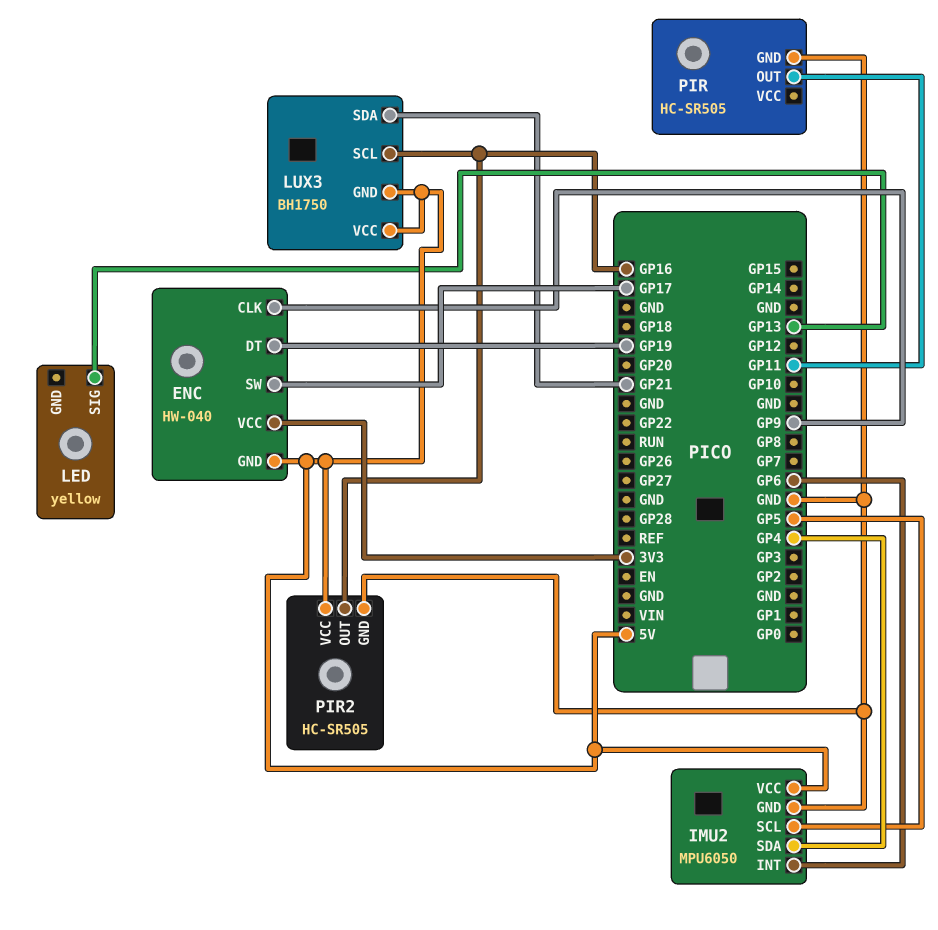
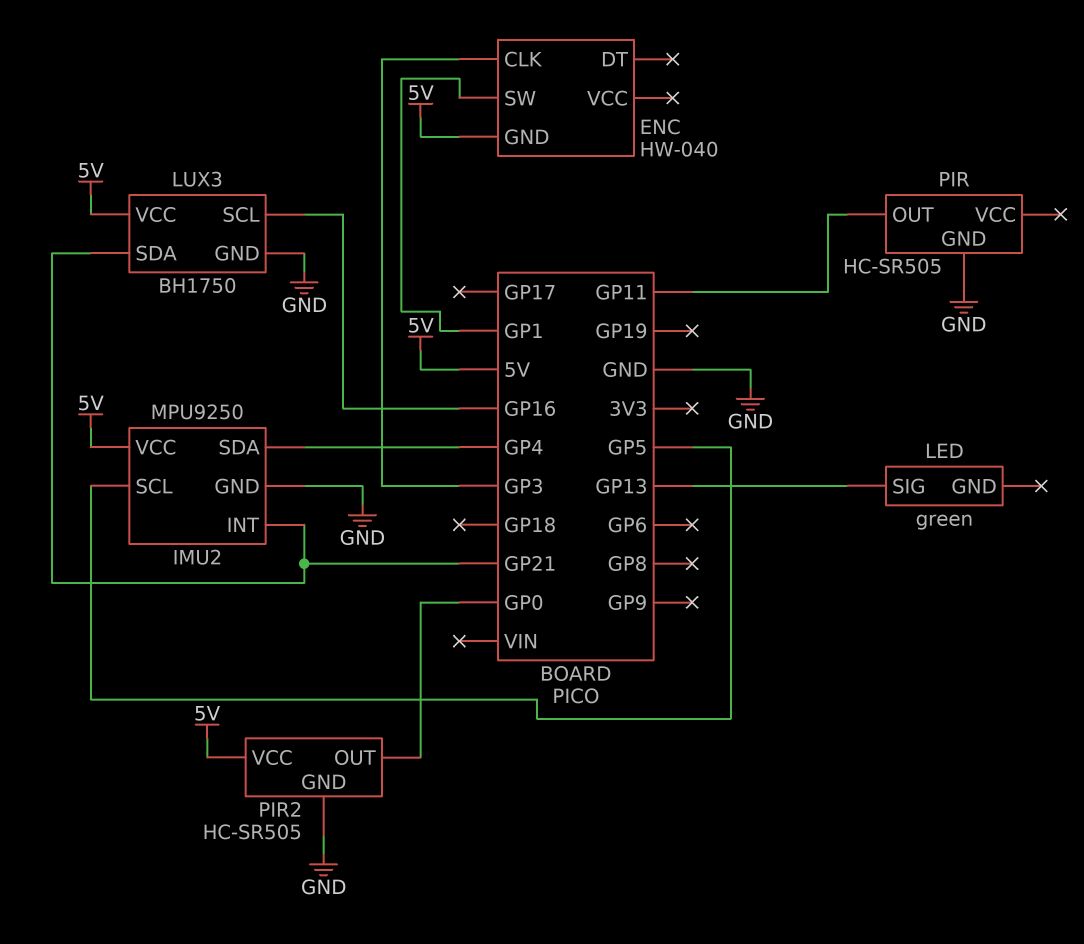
ENC pin CLK: GP9 -> GP3
ENC pin DT: GP19 -> none
ENC pin SW: GP17 -> GP1
ENC pin VCC: 3V3 -> none
IMU2: MPU6050 -> MPU9250
IMU2 pin INT: GP6 -> GP21
LED: yellow -> green
LUX3 pin GND: 5V -> GND
PIR2 pin OUT: GP16 -> GP0

